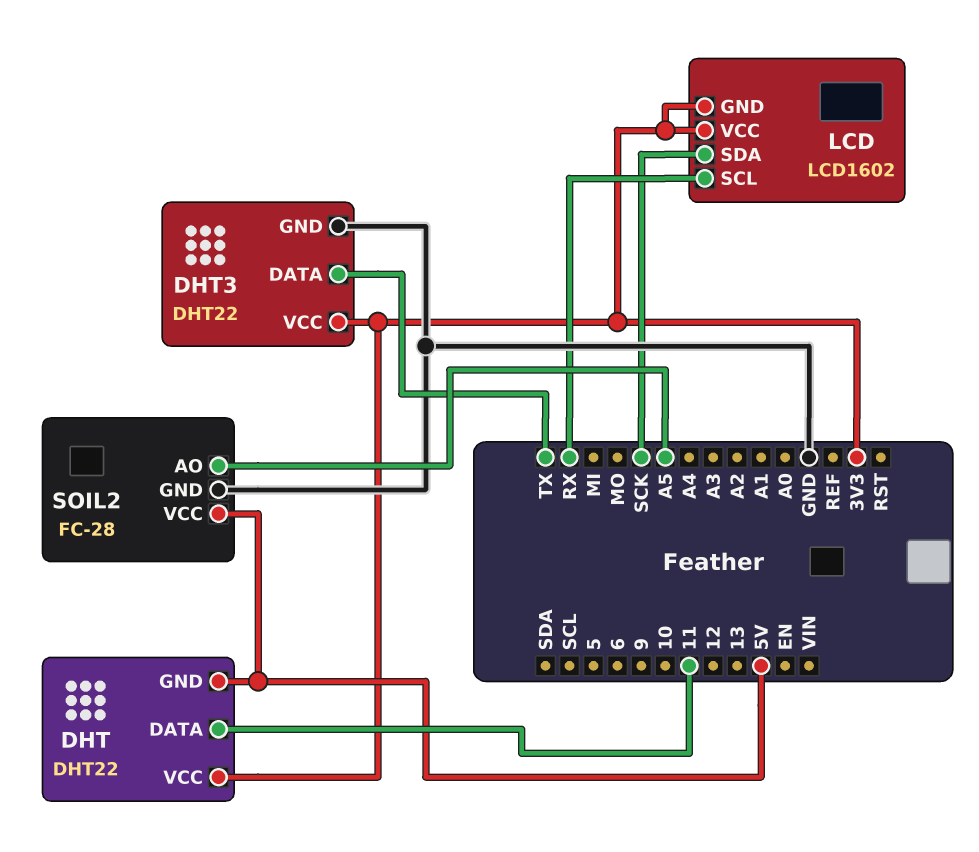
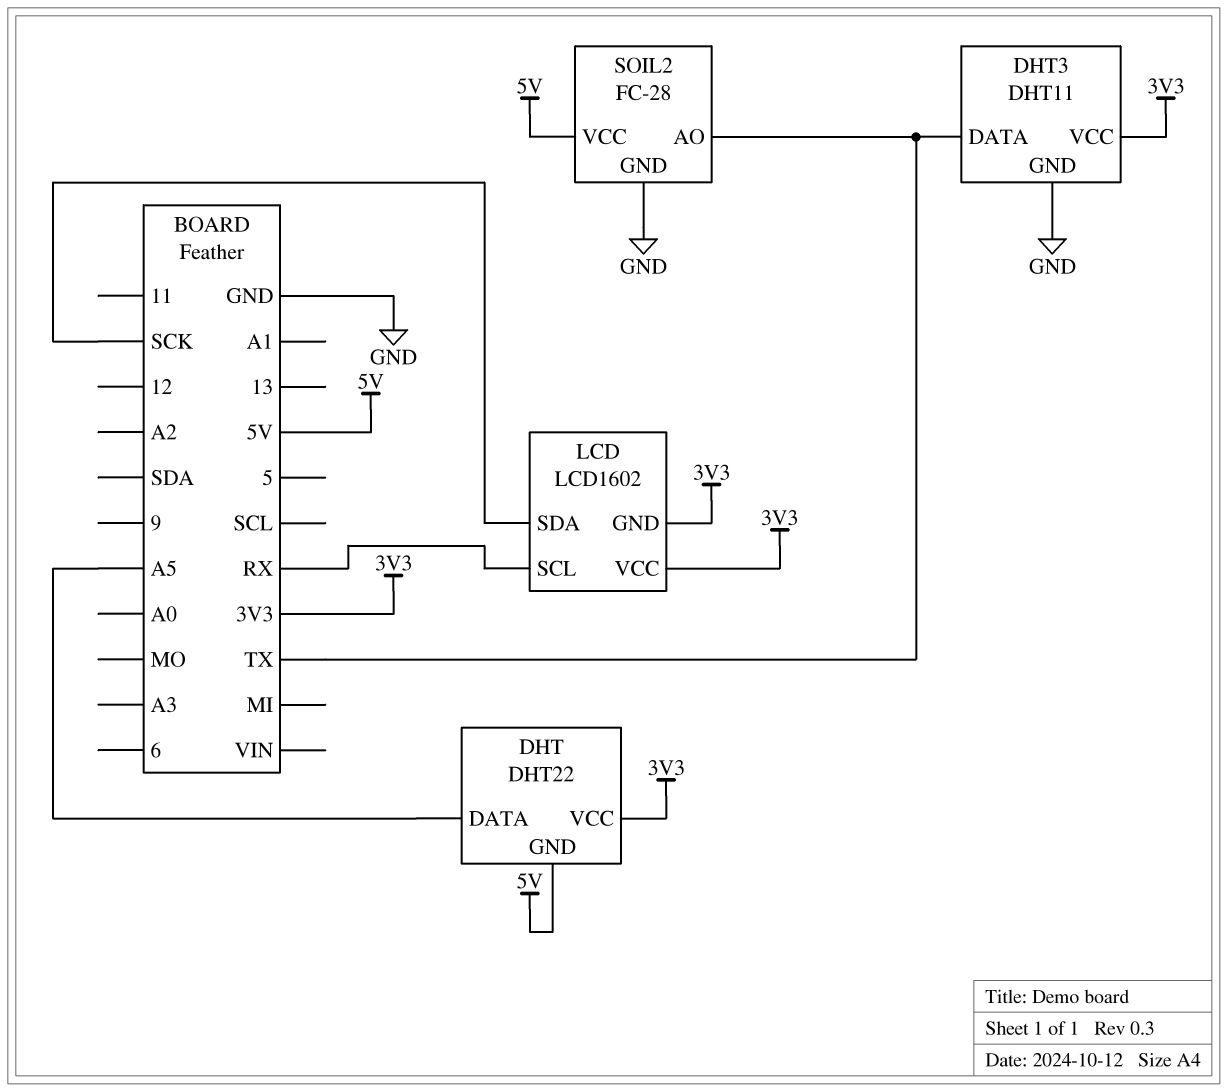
DHT pin DATA: 11 -> A5
DHT3: DHT22 -> DHT11
SOIL2 pin AO: A5 -> TX

